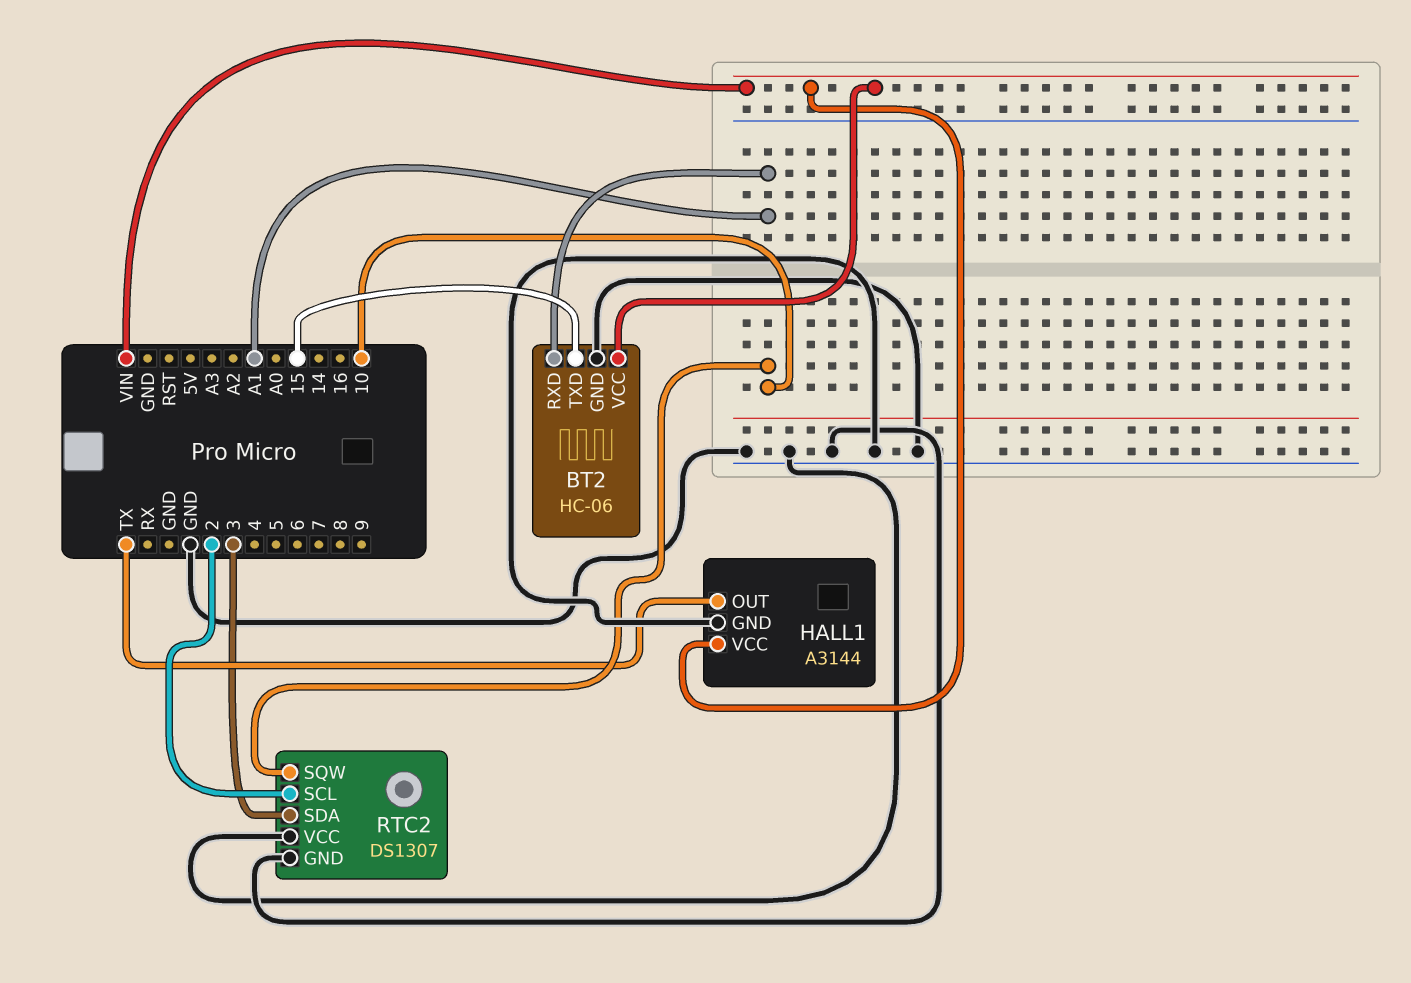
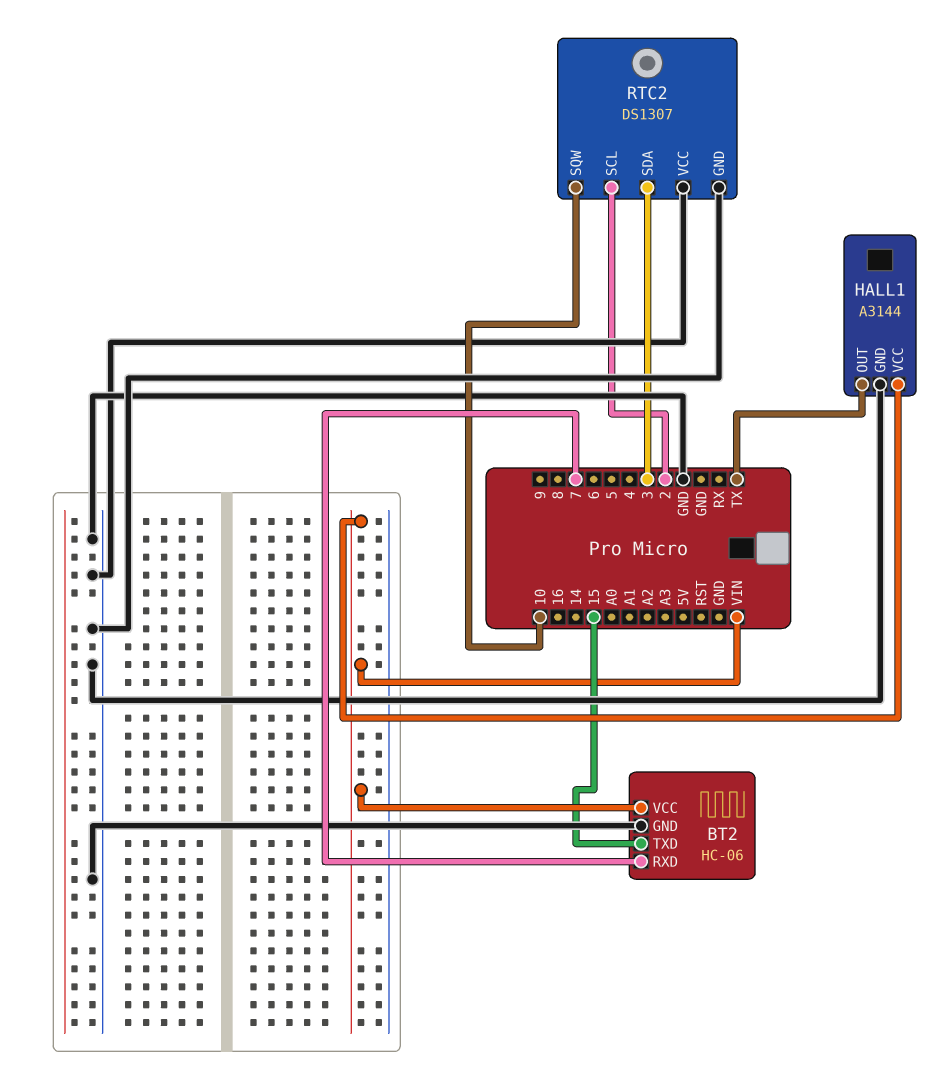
BT2 pin RXD: A1 -> 7

